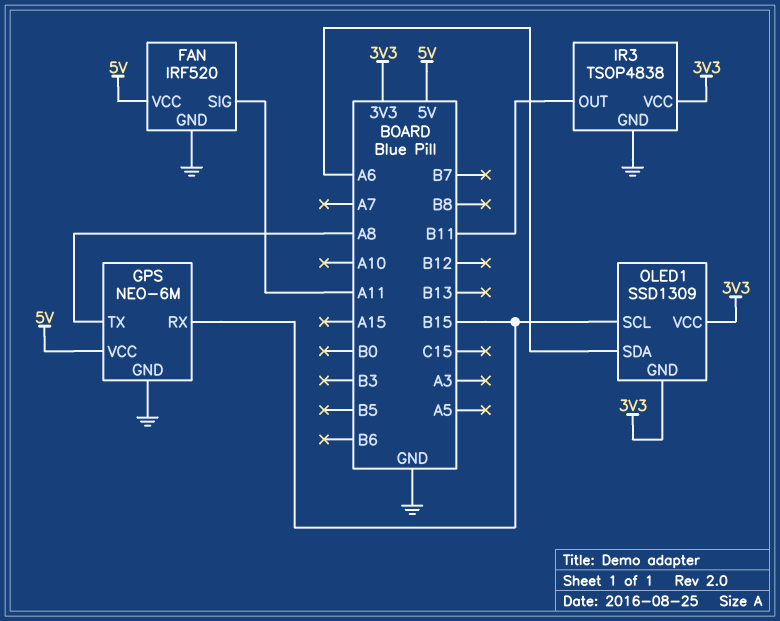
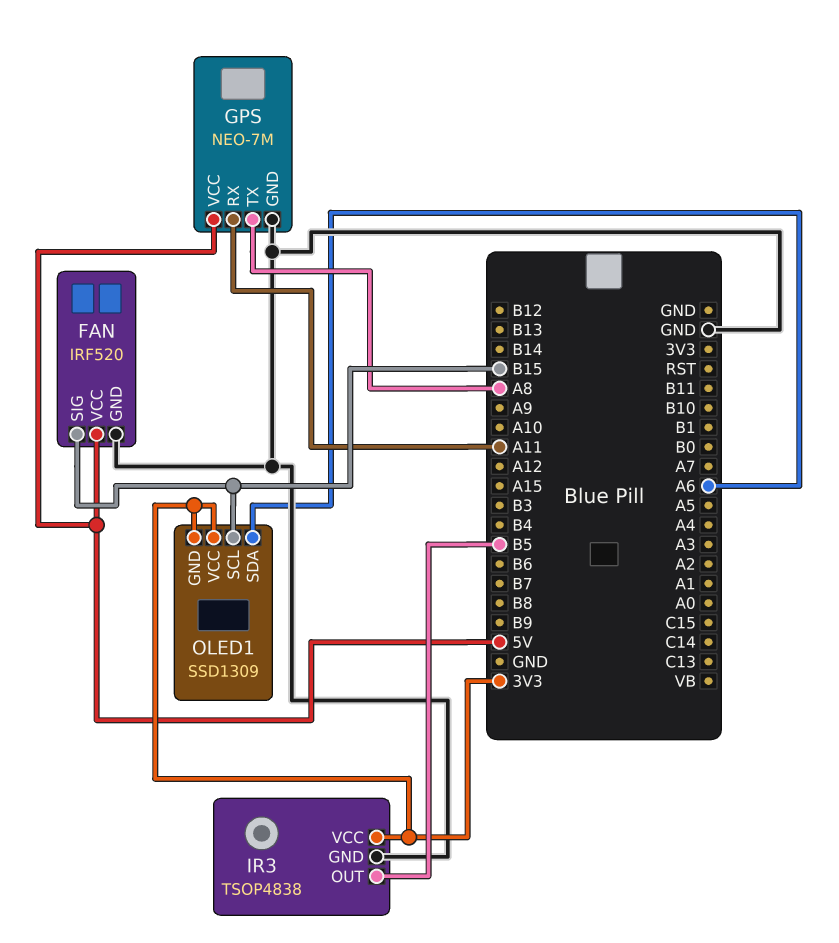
FAN pin SIG: A11 -> B15
GPS: NEO-6M -> NEO-7M
GPS pin RX: B15 -> A11
IR3 pin OUT: B11 -> B5

